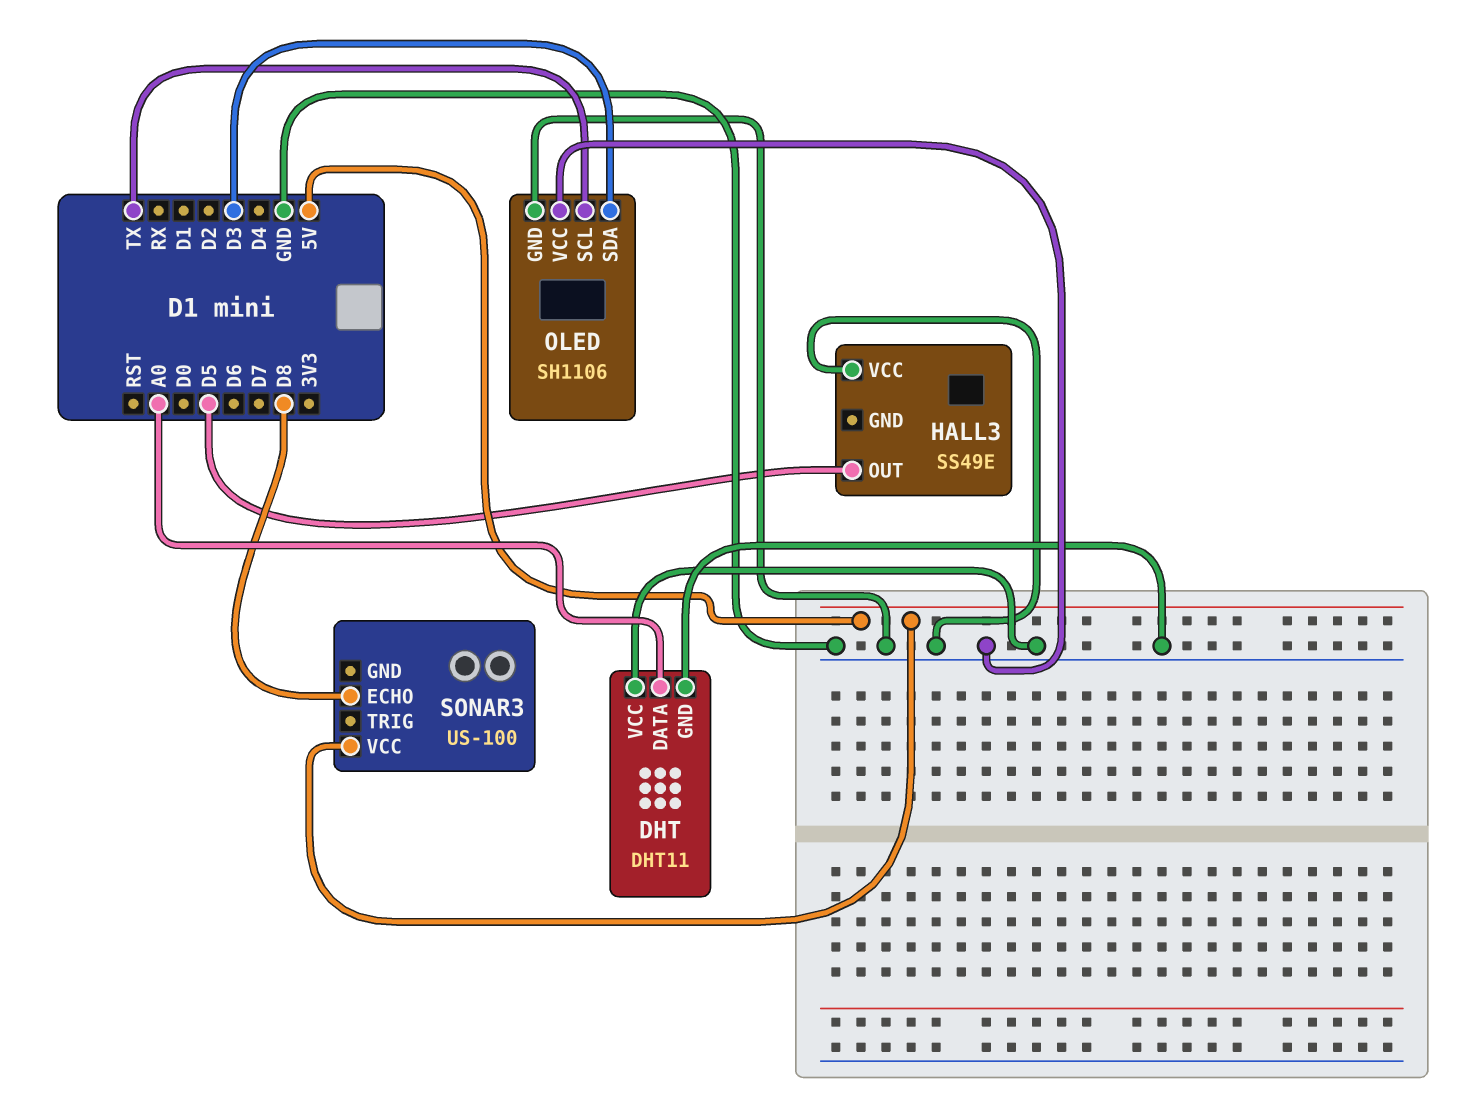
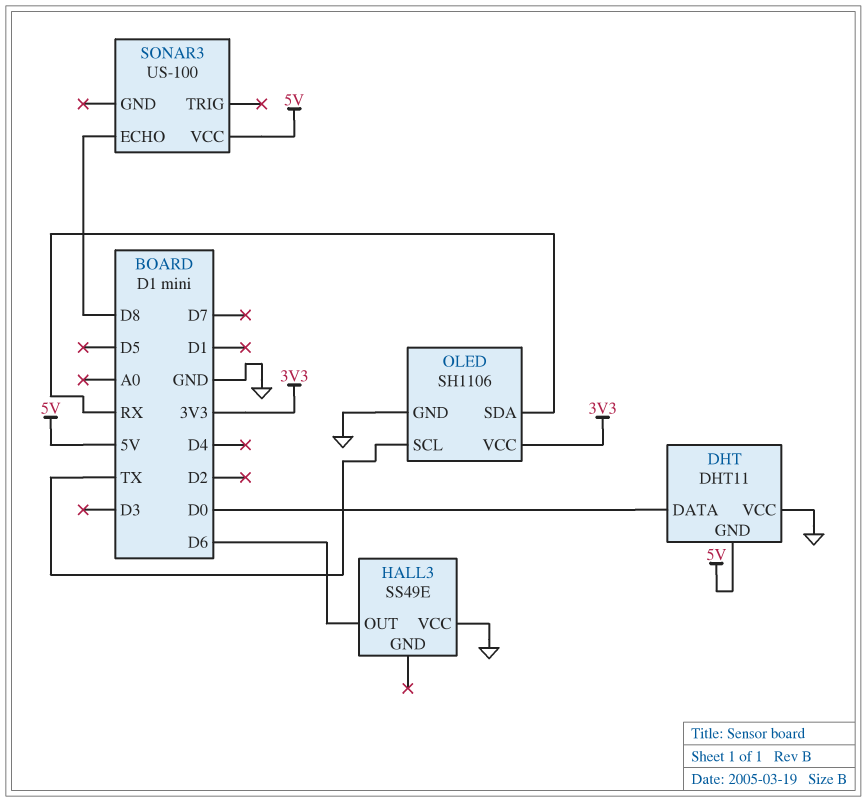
DHT pin DATA: A0 -> D0
DHT pin GND: GND -> 5V
HALL3 pin OUT: D5 -> D6
OLED pin SDA: D3 -> RX
OLED pin VCC: GND -> 3V3

